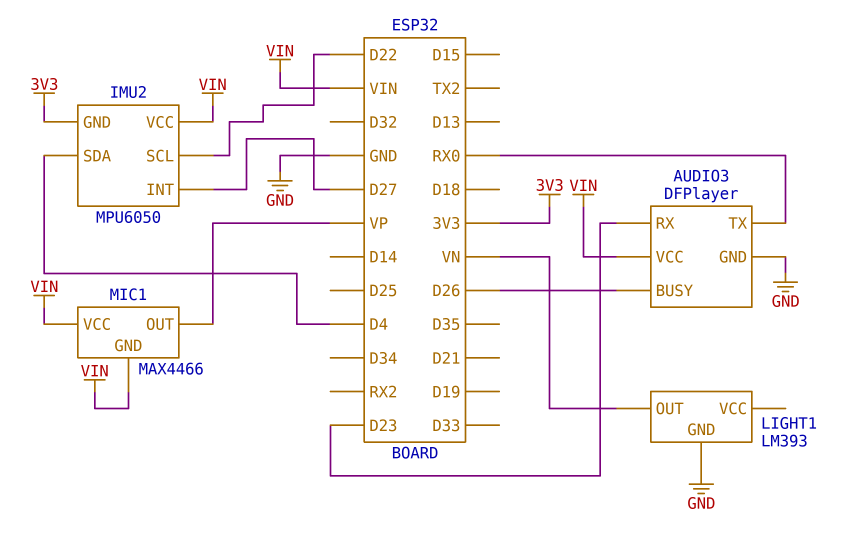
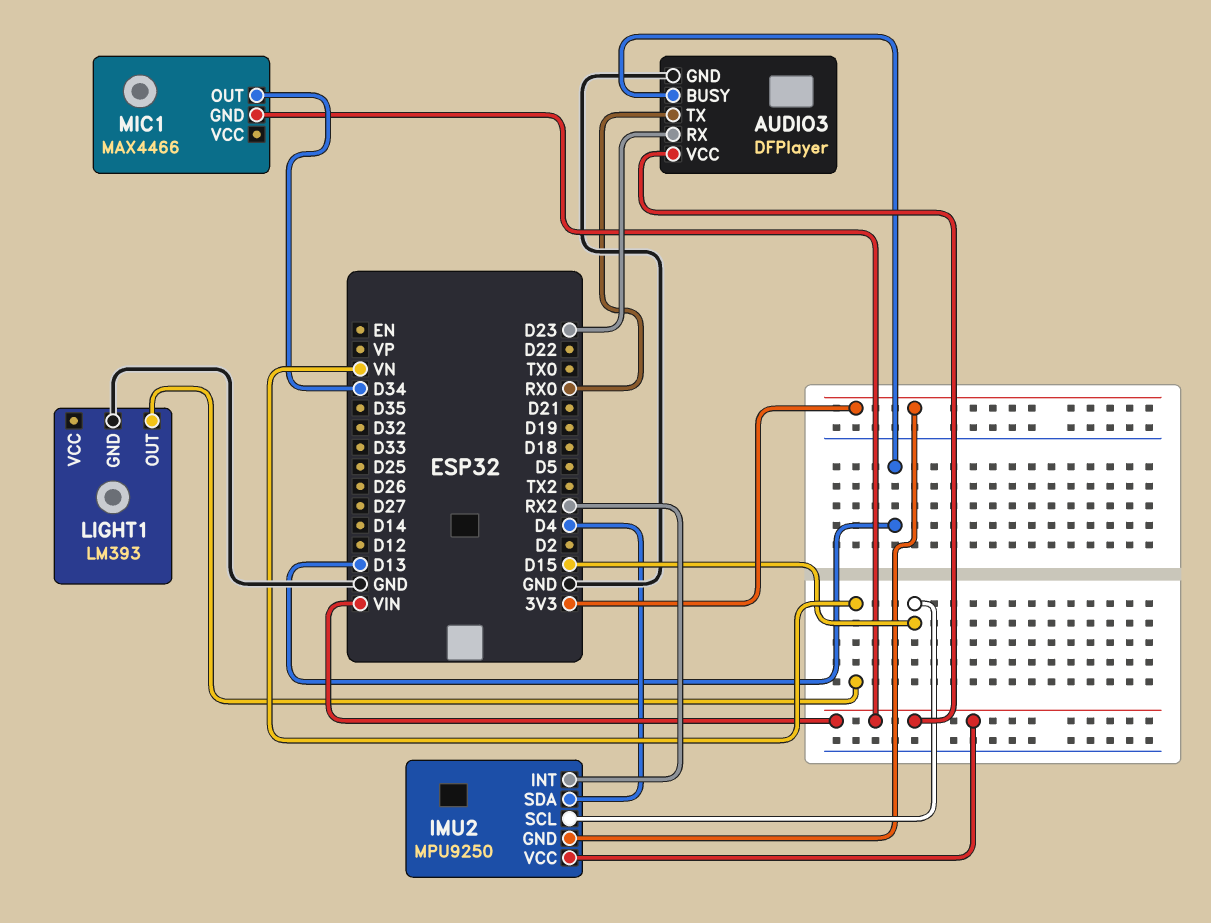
AUDIO3 pin BUSY: D26 -> D13
IMU2: MPU6050 -> MPU9250
IMU2 pin INT: D27 -> RX2
IMU2 pin SCL: D22 -> D15
MIC1 pin OUT: VP -> D34
MIC1 pin VCC: VIN -> none

